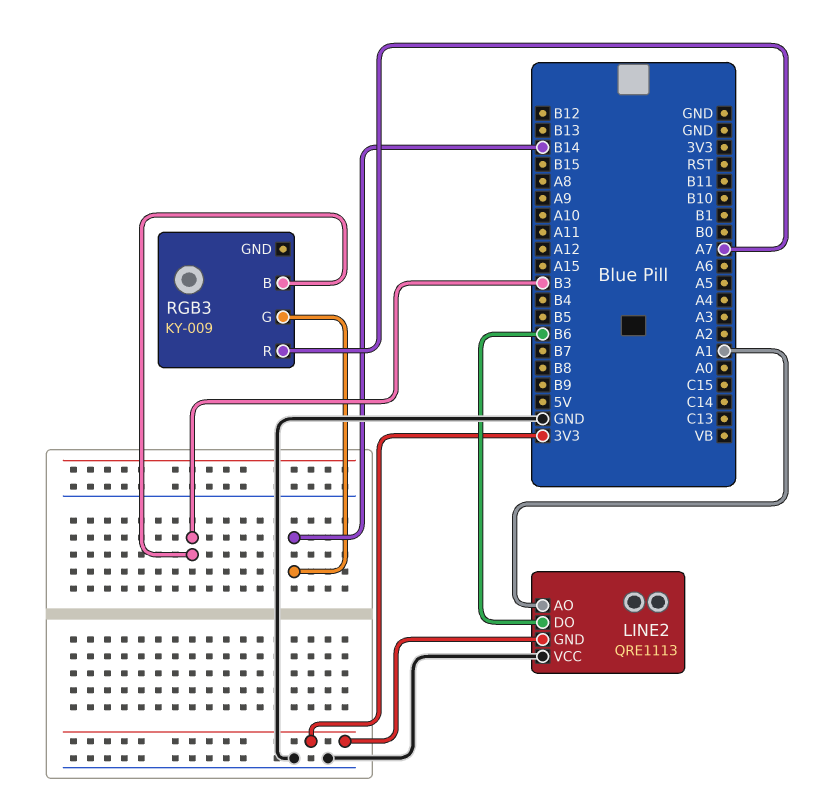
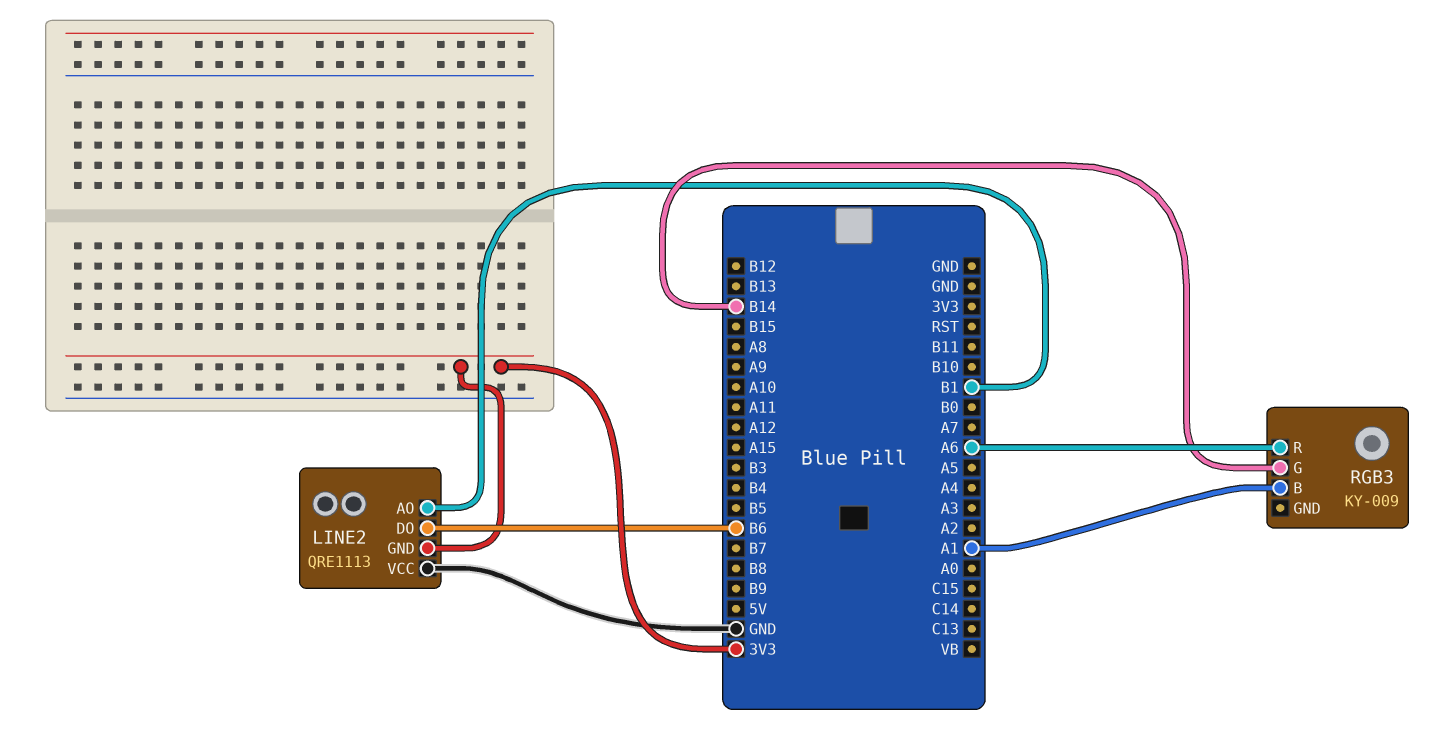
LINE2 pin AO: A1 -> B1
RGB3 pin B: B3 -> A1
RGB3 pin R: A7 -> A6

